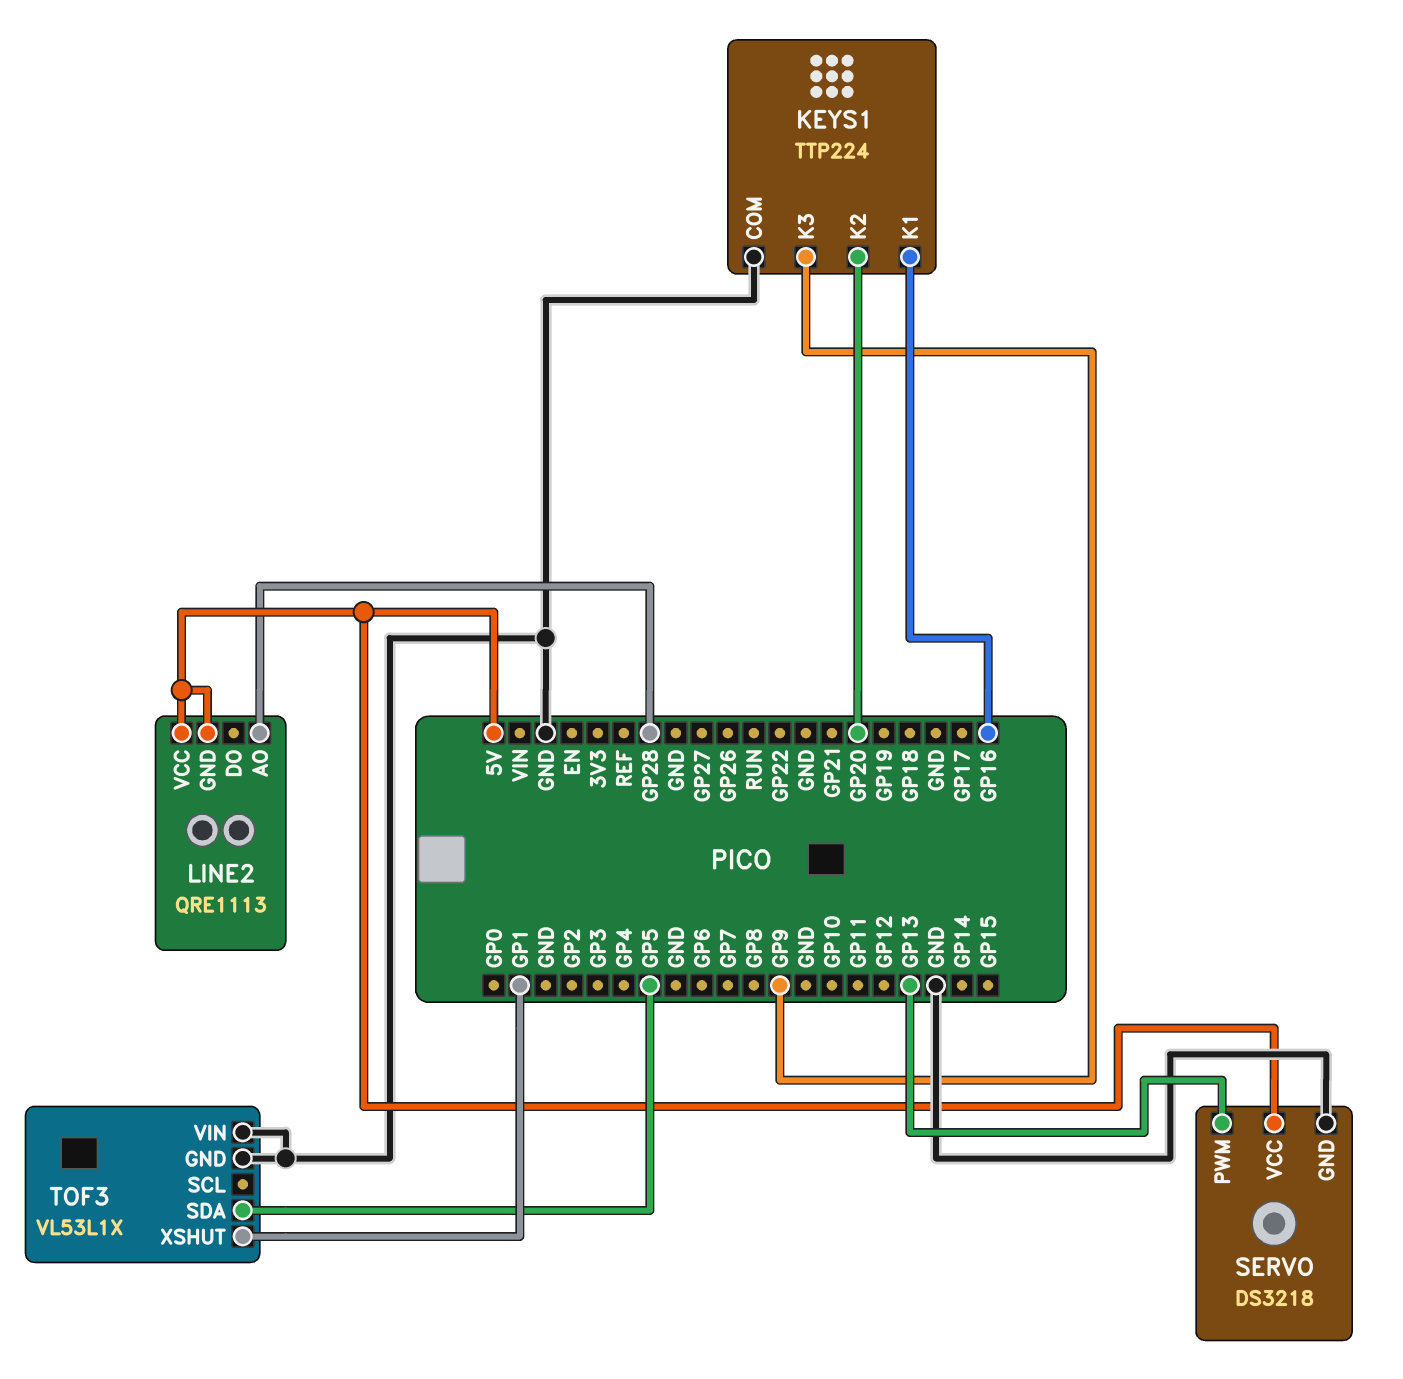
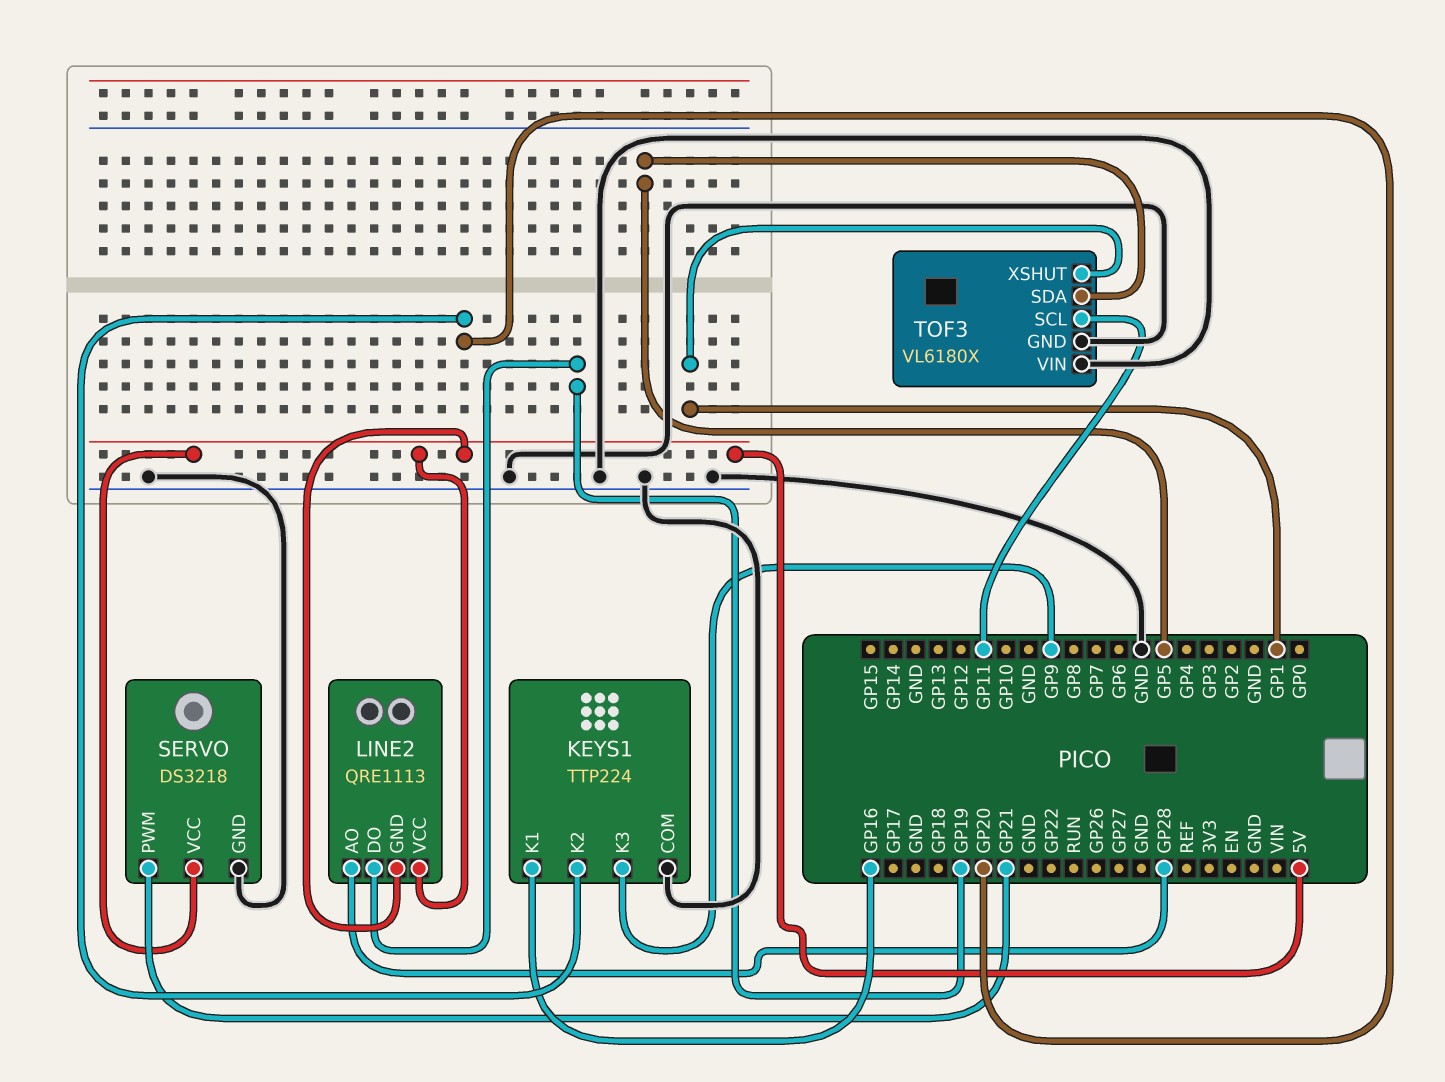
LINE2 pin DO: none -> GP19
SERVO pin PWM: GP13 -> GP21
TOF3: VL53L1X -> VL6180X
TOF3 pin SCL: none -> GP11

